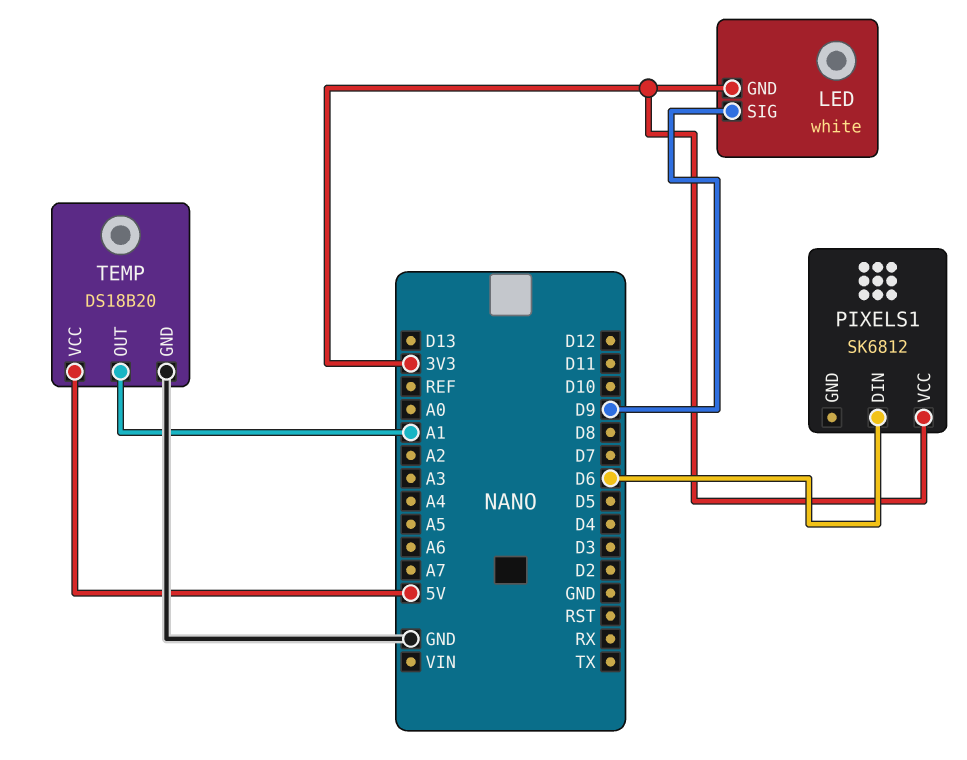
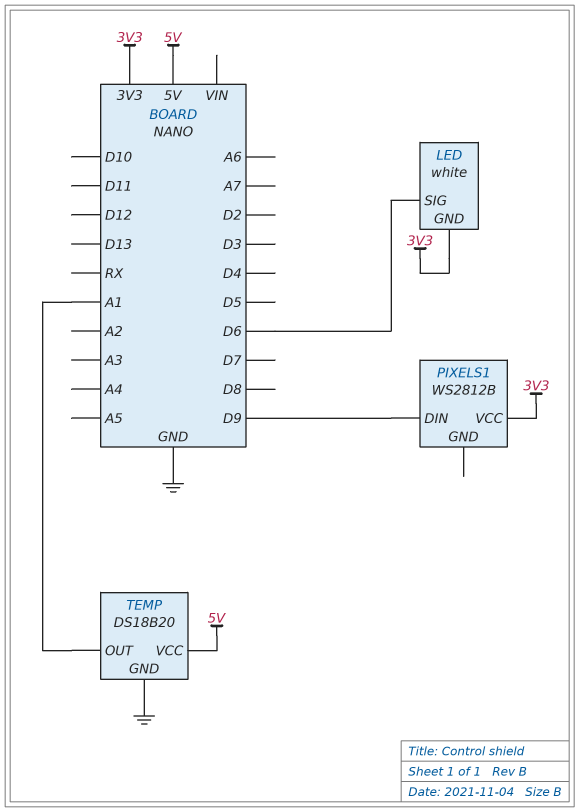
LED pin SIG: D9 -> D6
PIXELS1: SK6812 -> WS2812B
PIXELS1 pin DIN: D6 -> D9

